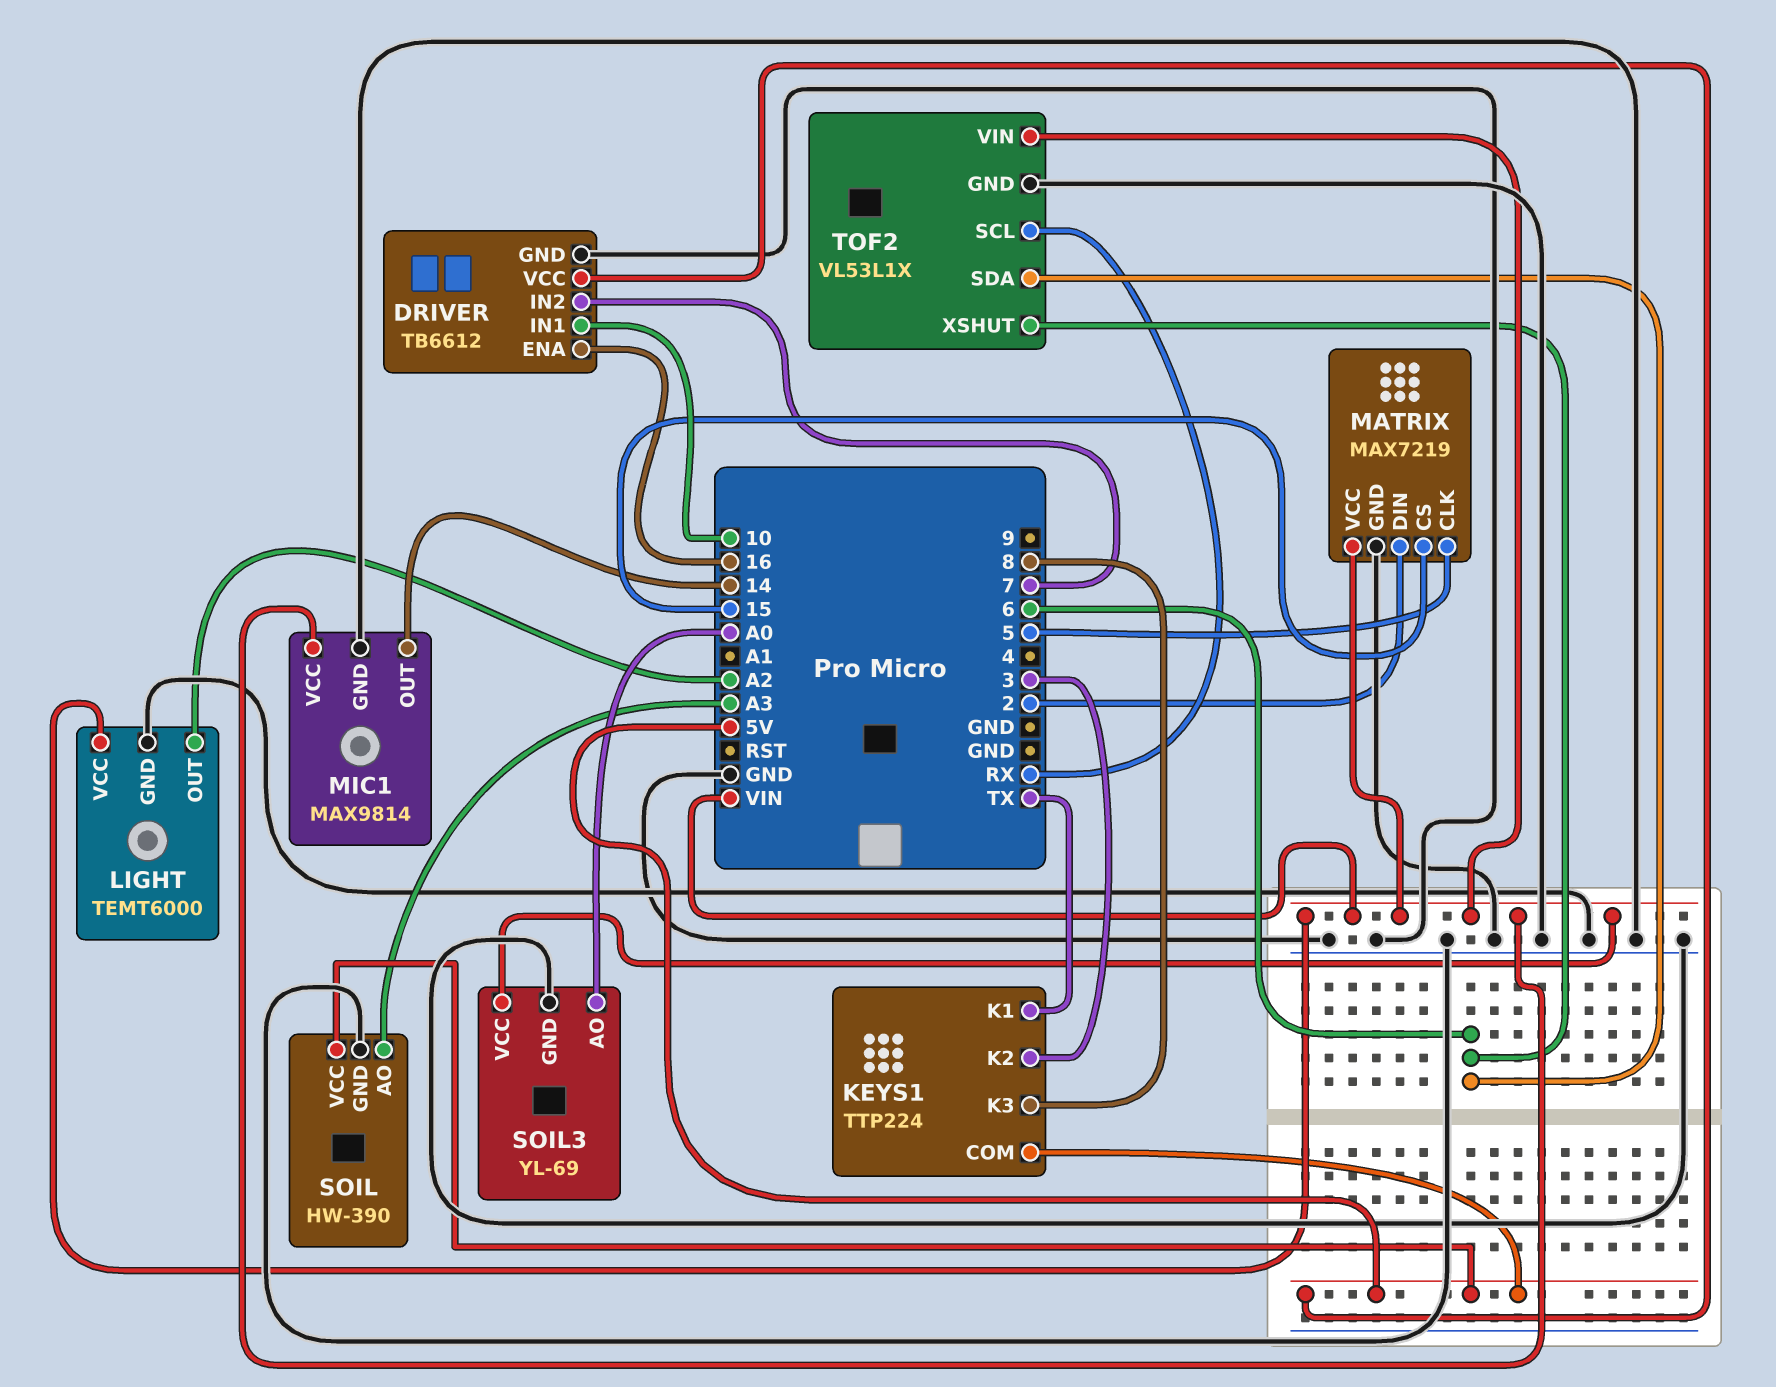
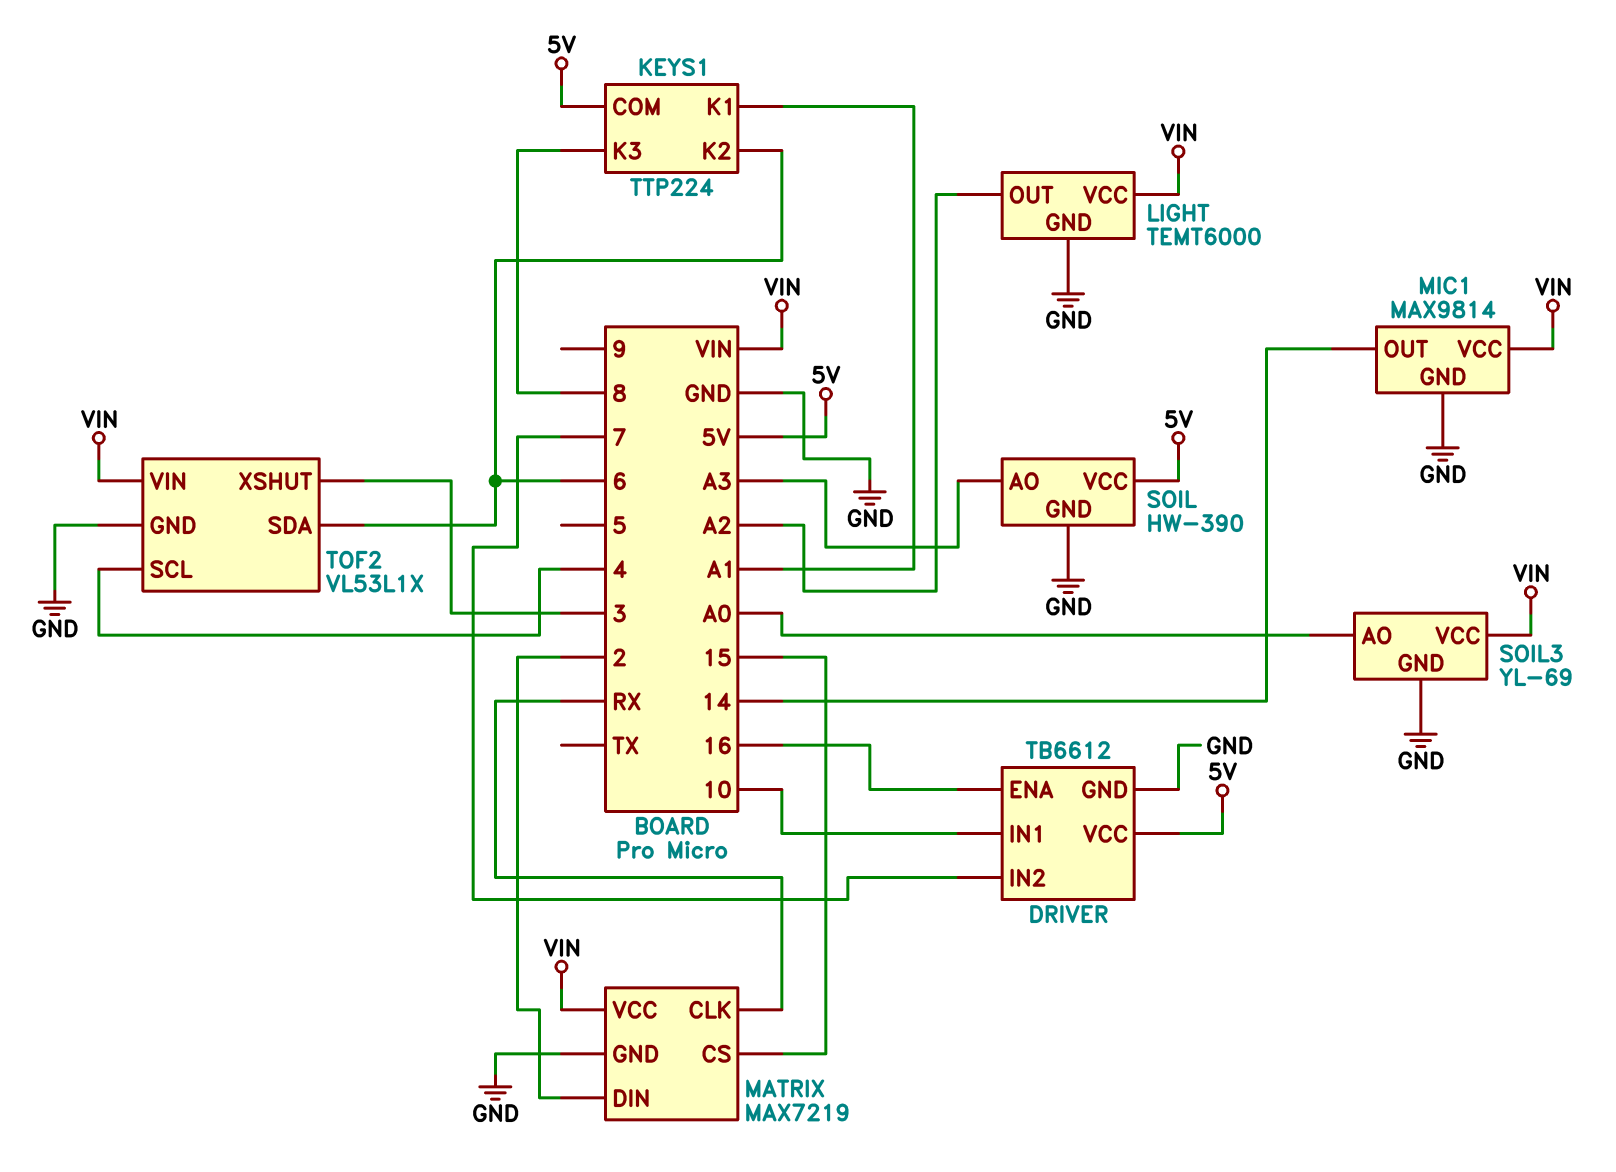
KEYS1 pin K1: TX -> A1
KEYS1 pin K2: 3 -> 6
MATRIX pin CLK: 5 -> RX
TOF2 pin SCL: RX -> 4
TOF2 pin XSHUT: 6 -> 3

